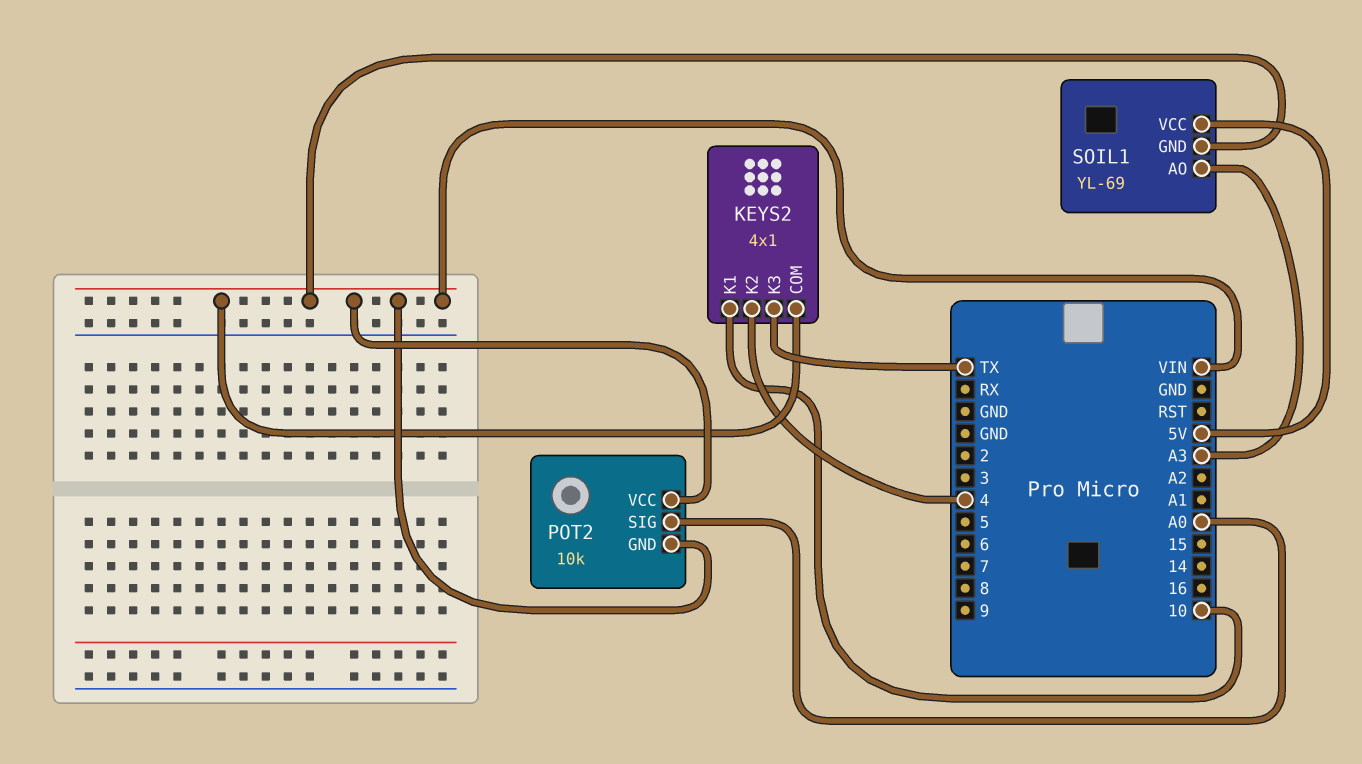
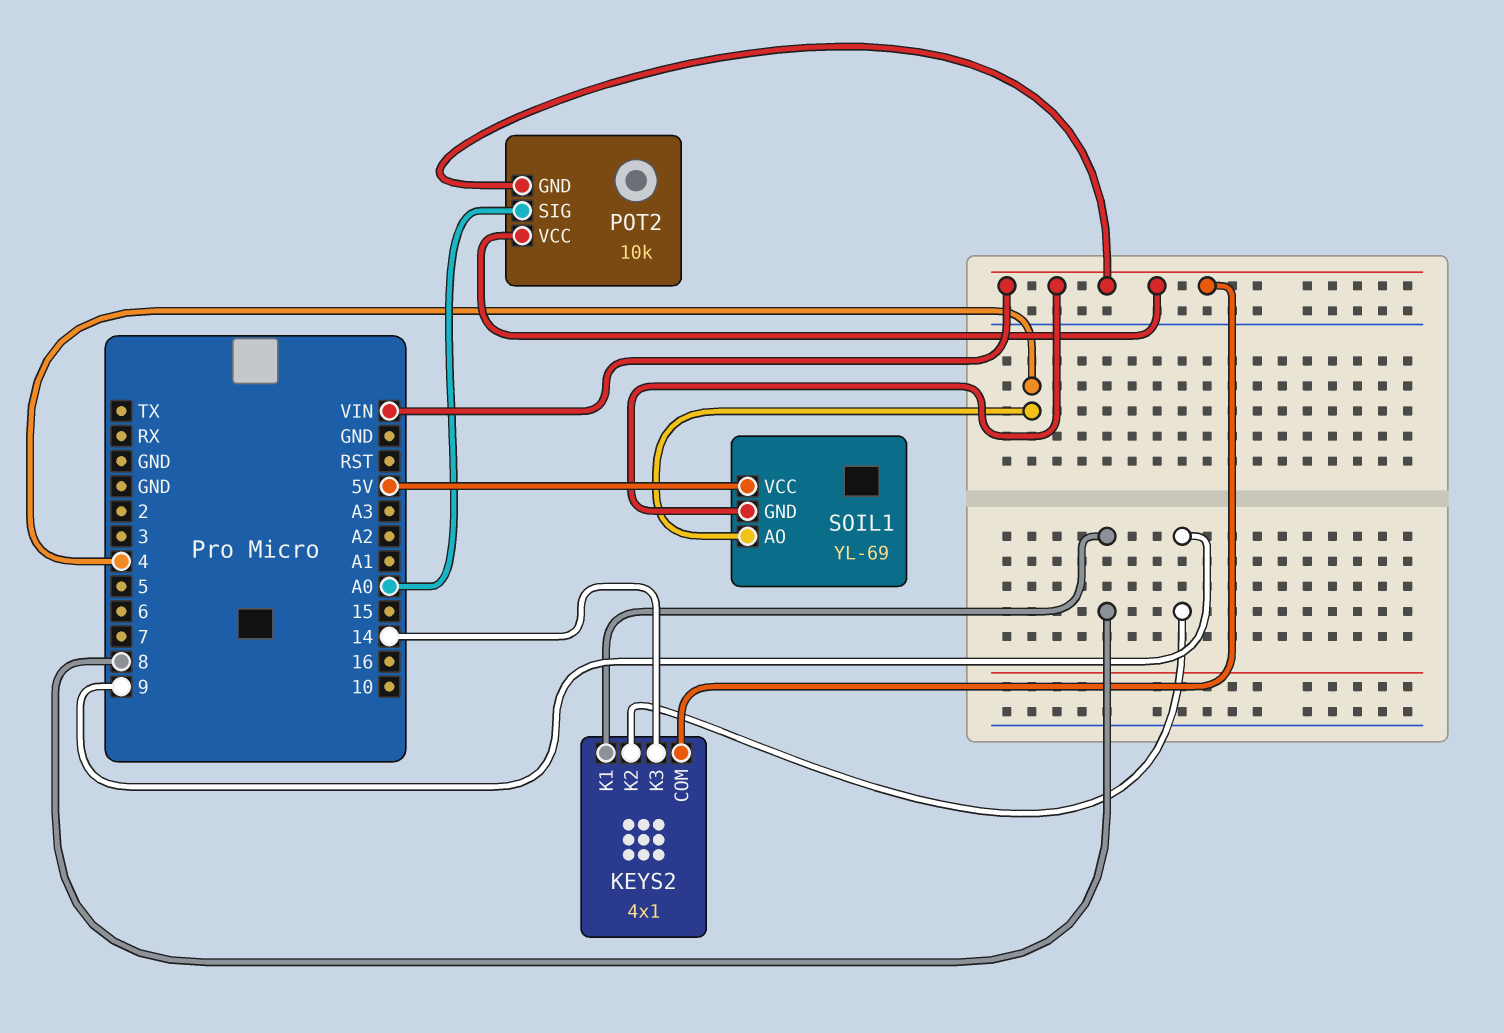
KEYS2 pin K1: 10 -> 8
KEYS2 pin K2: 4 -> 9
KEYS2 pin K3: TX -> 14
SOIL1 pin AO: A3 -> 4

